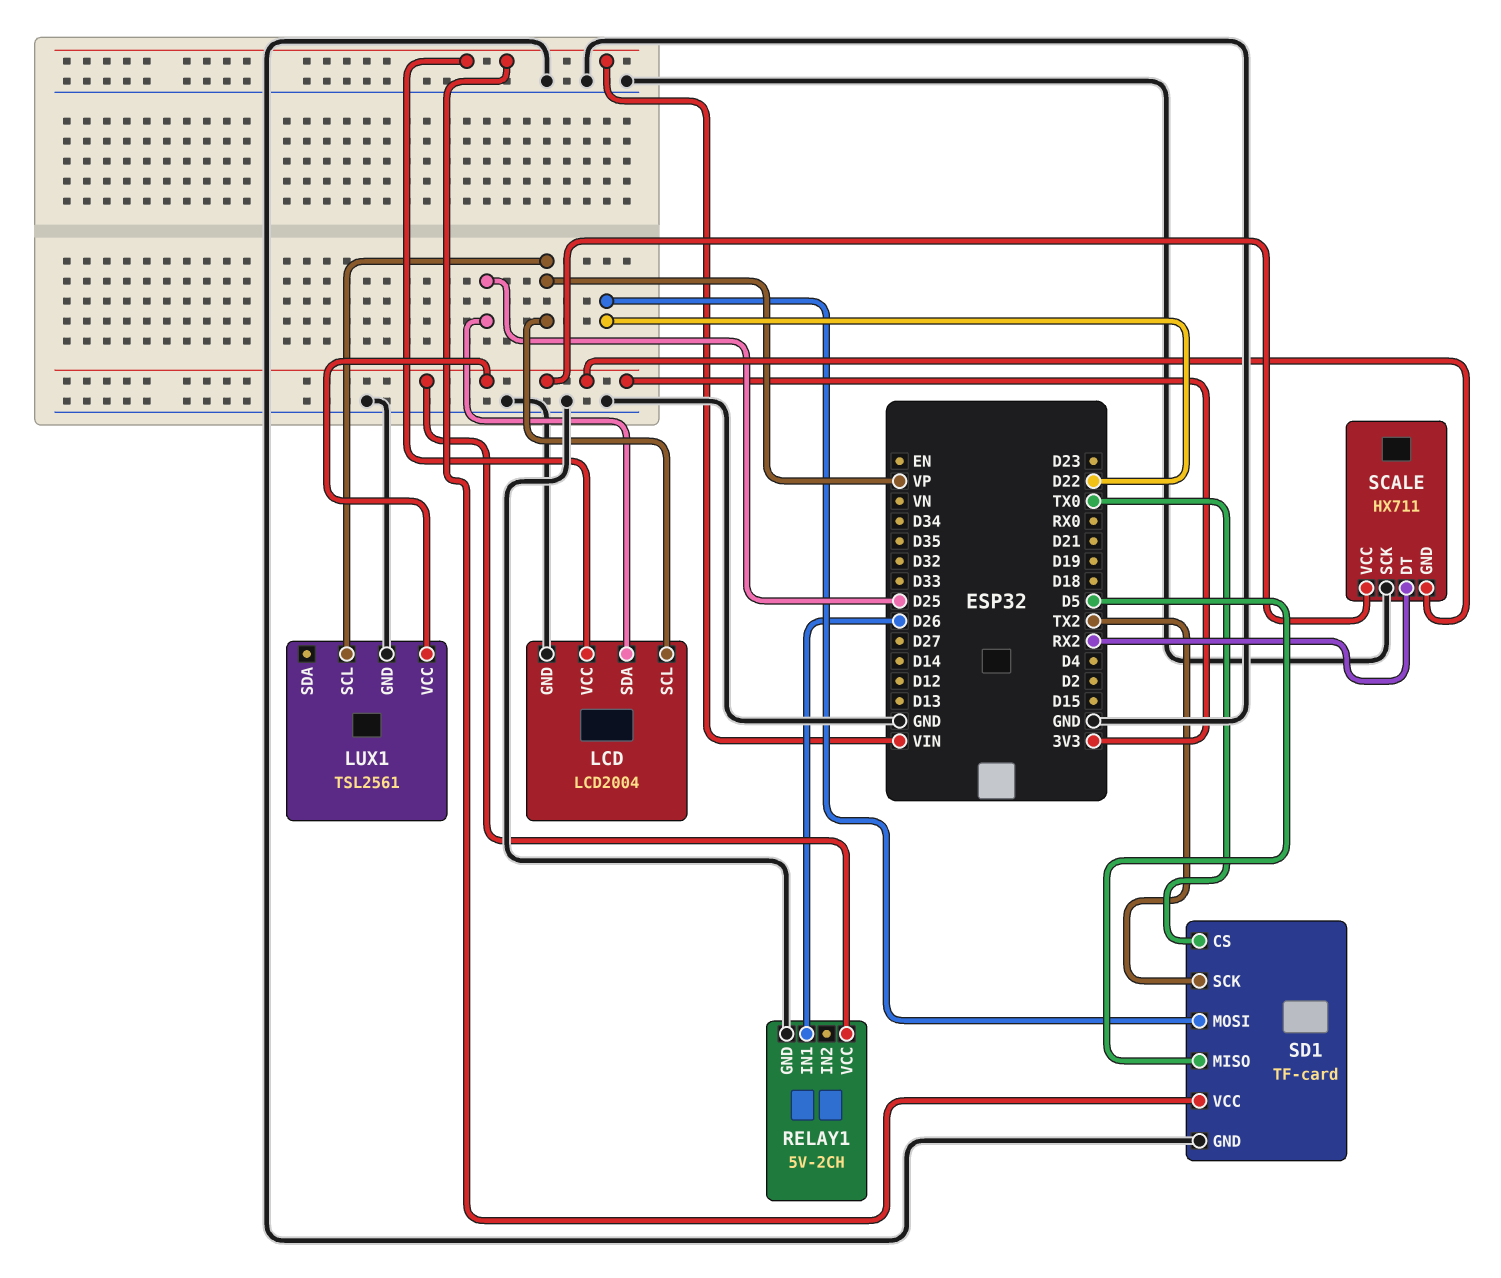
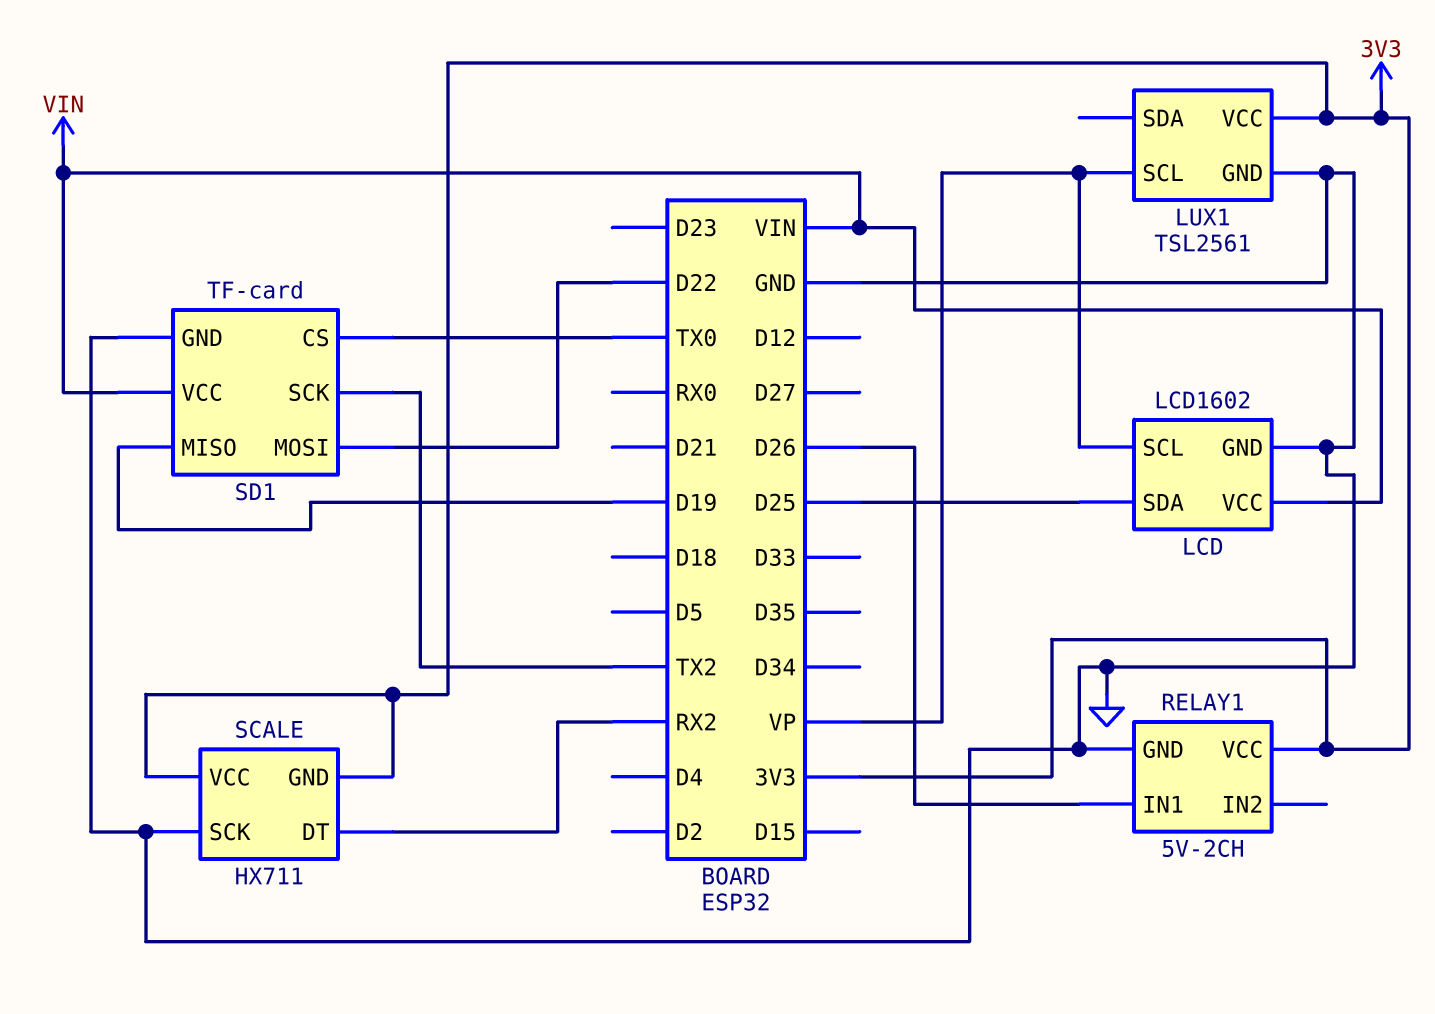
LCD: LCD2004 -> LCD1602
SD1 pin MISO: D5 -> D19

